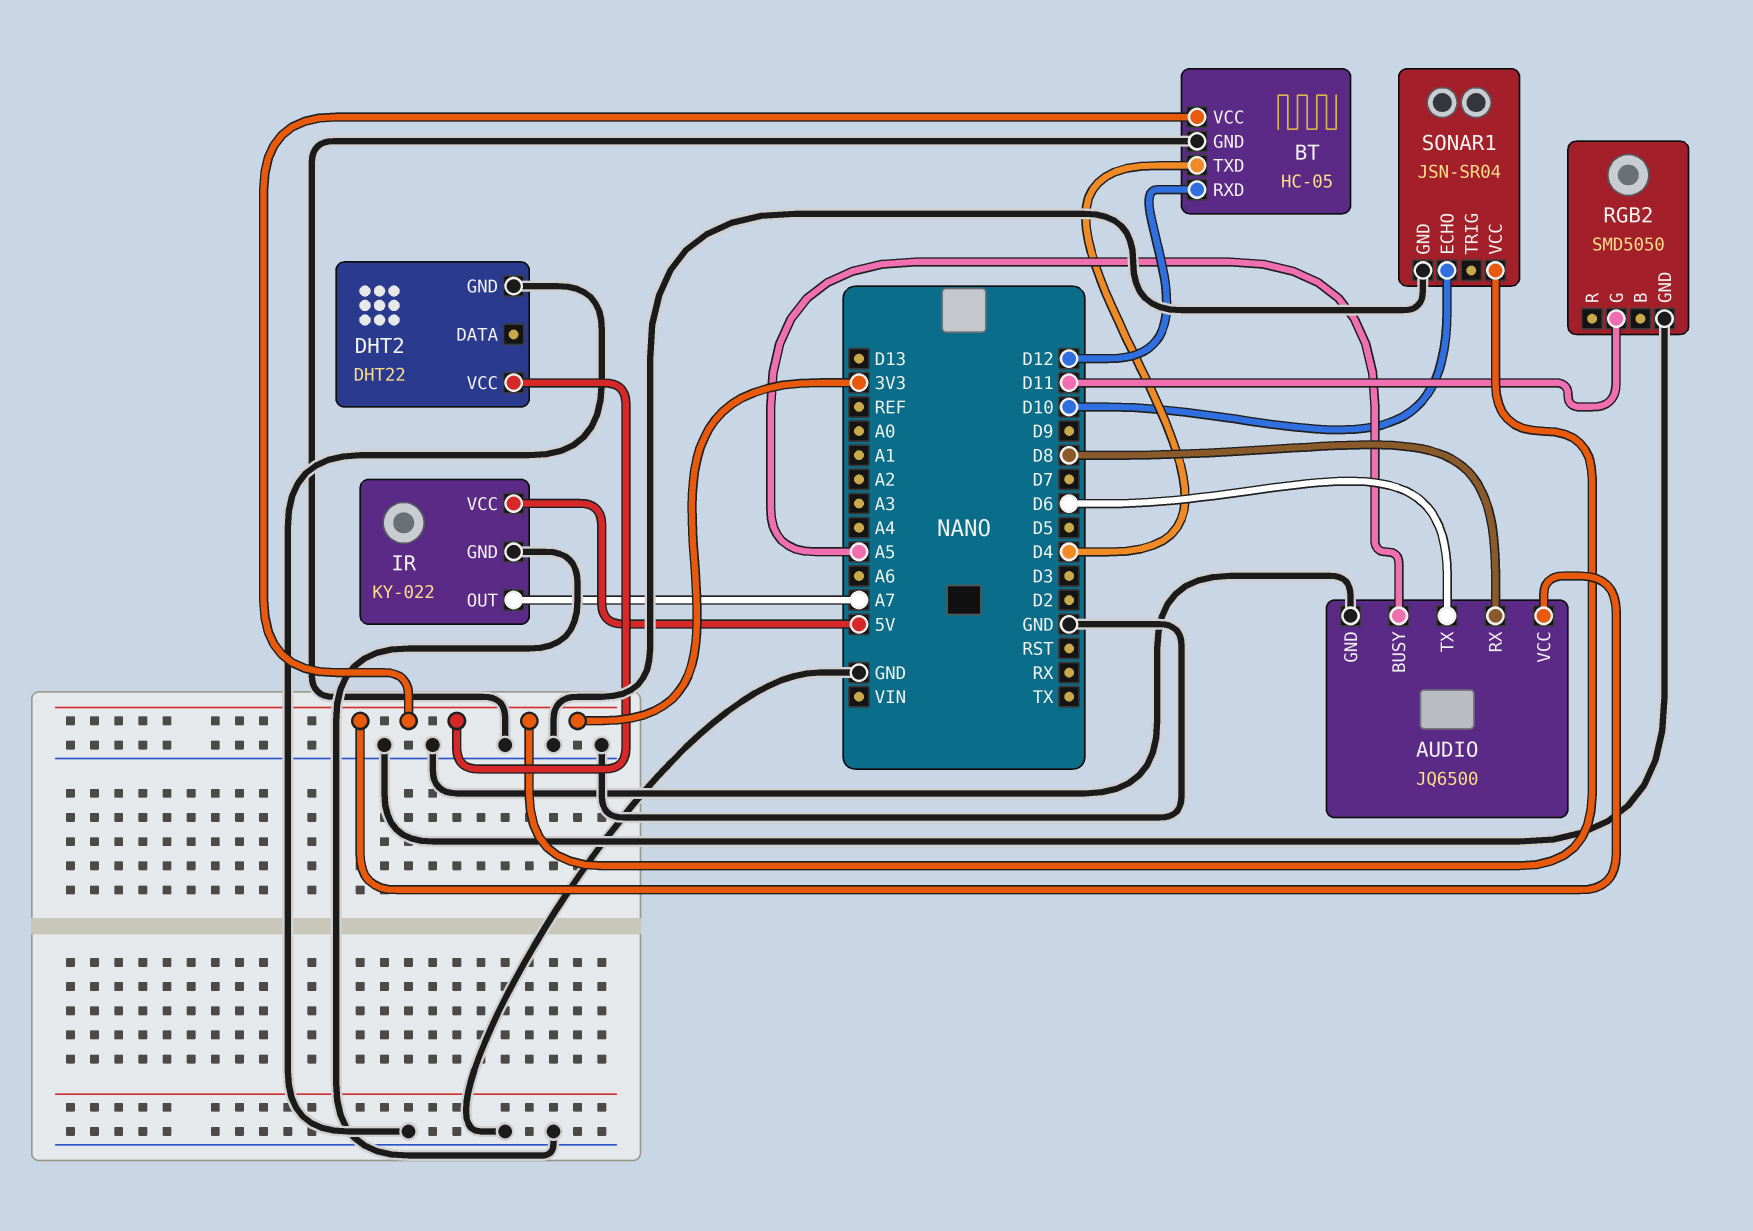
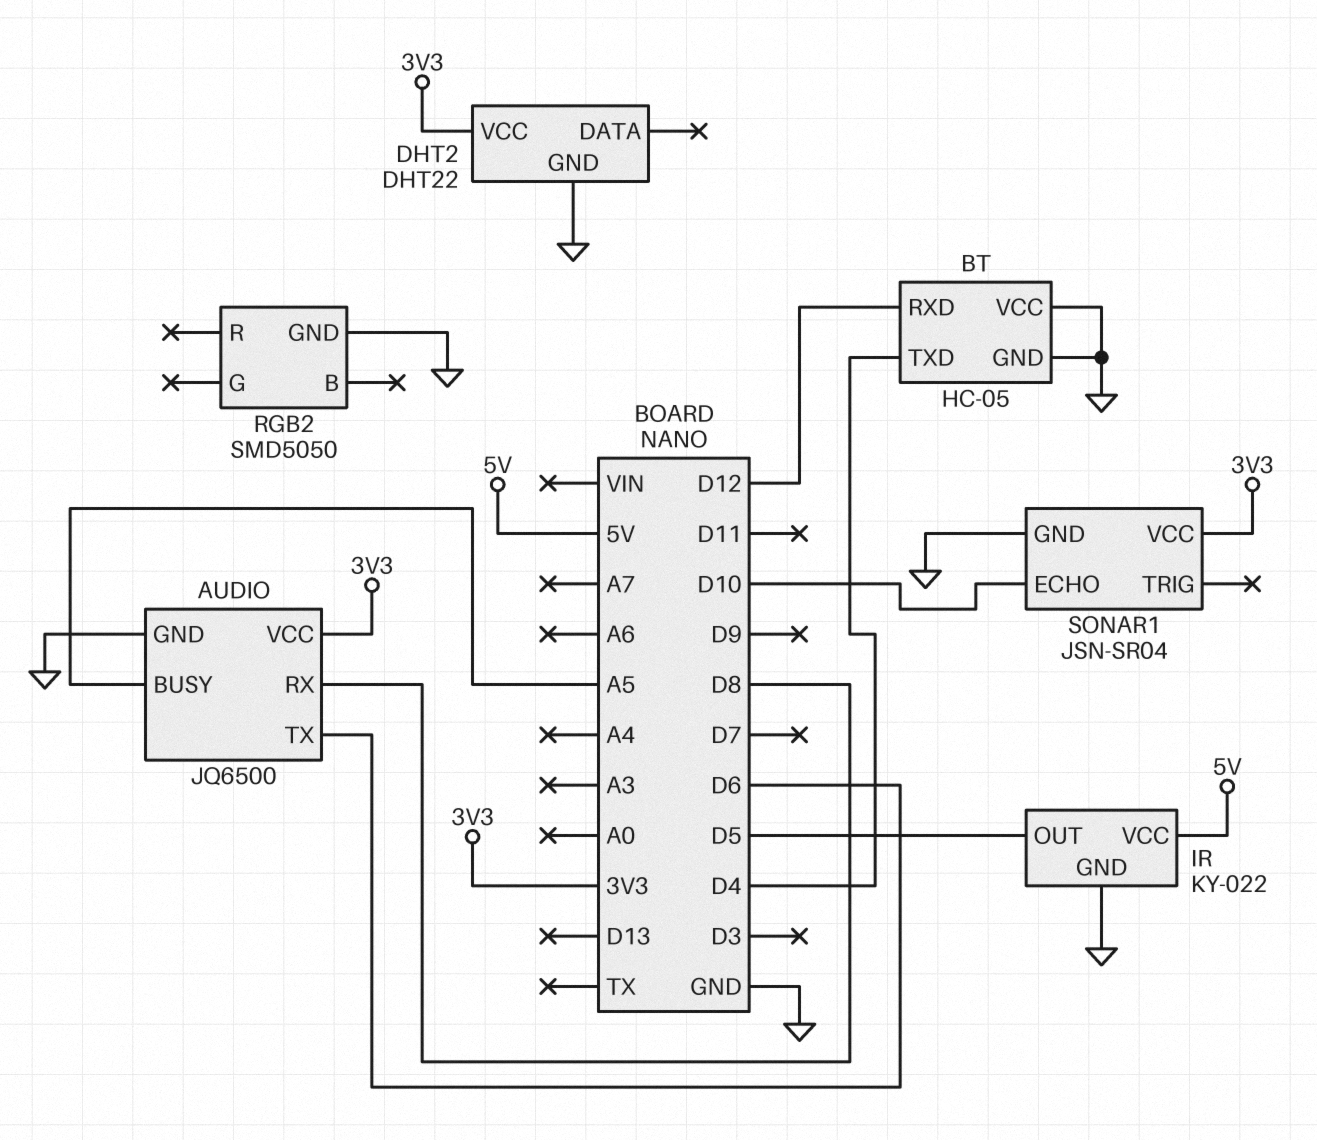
BT pin VCC: 3V3 -> GND
IR pin OUT: A7 -> D5
RGB2 pin G: D11 -> none

